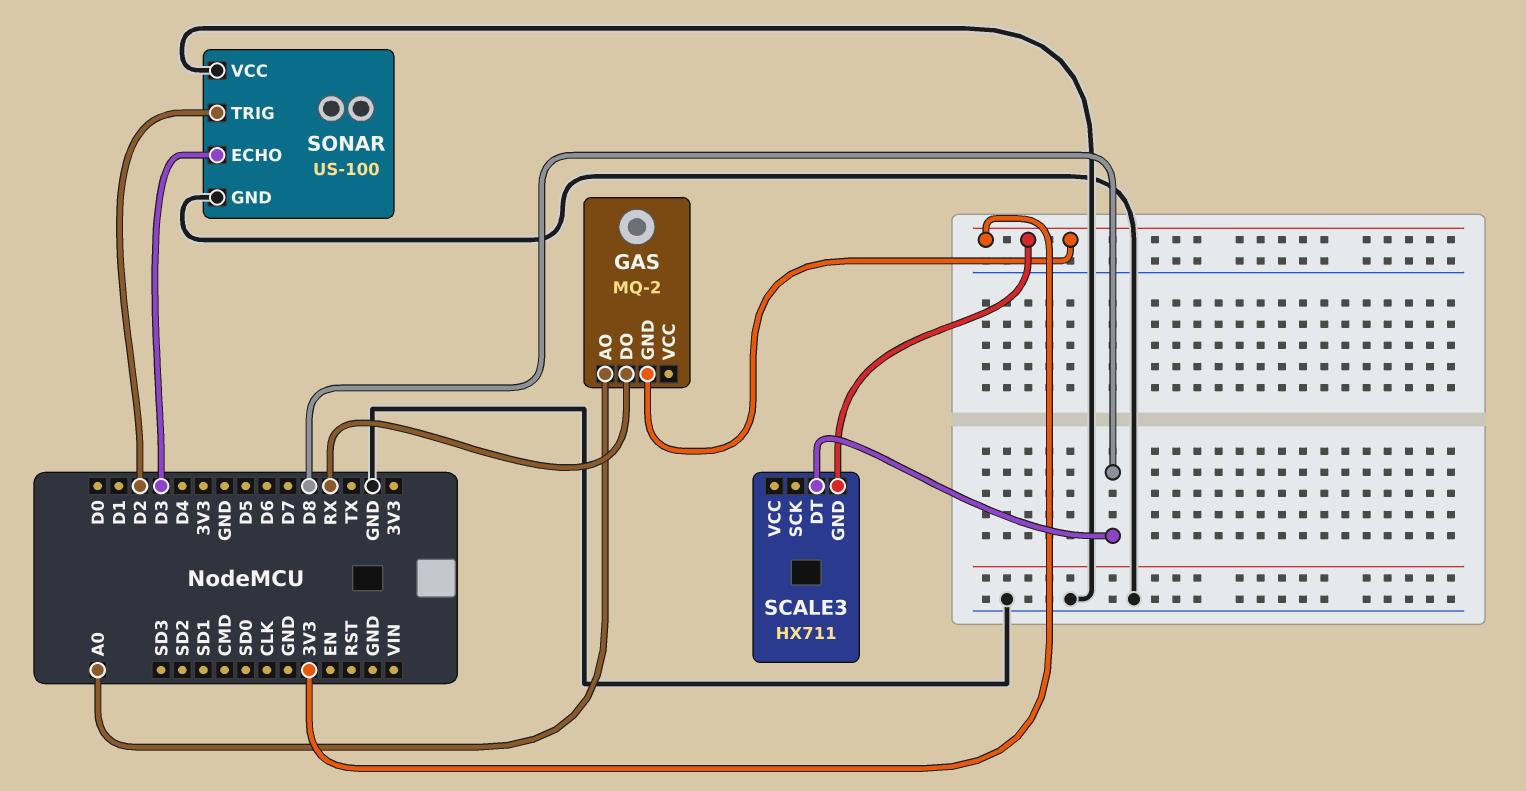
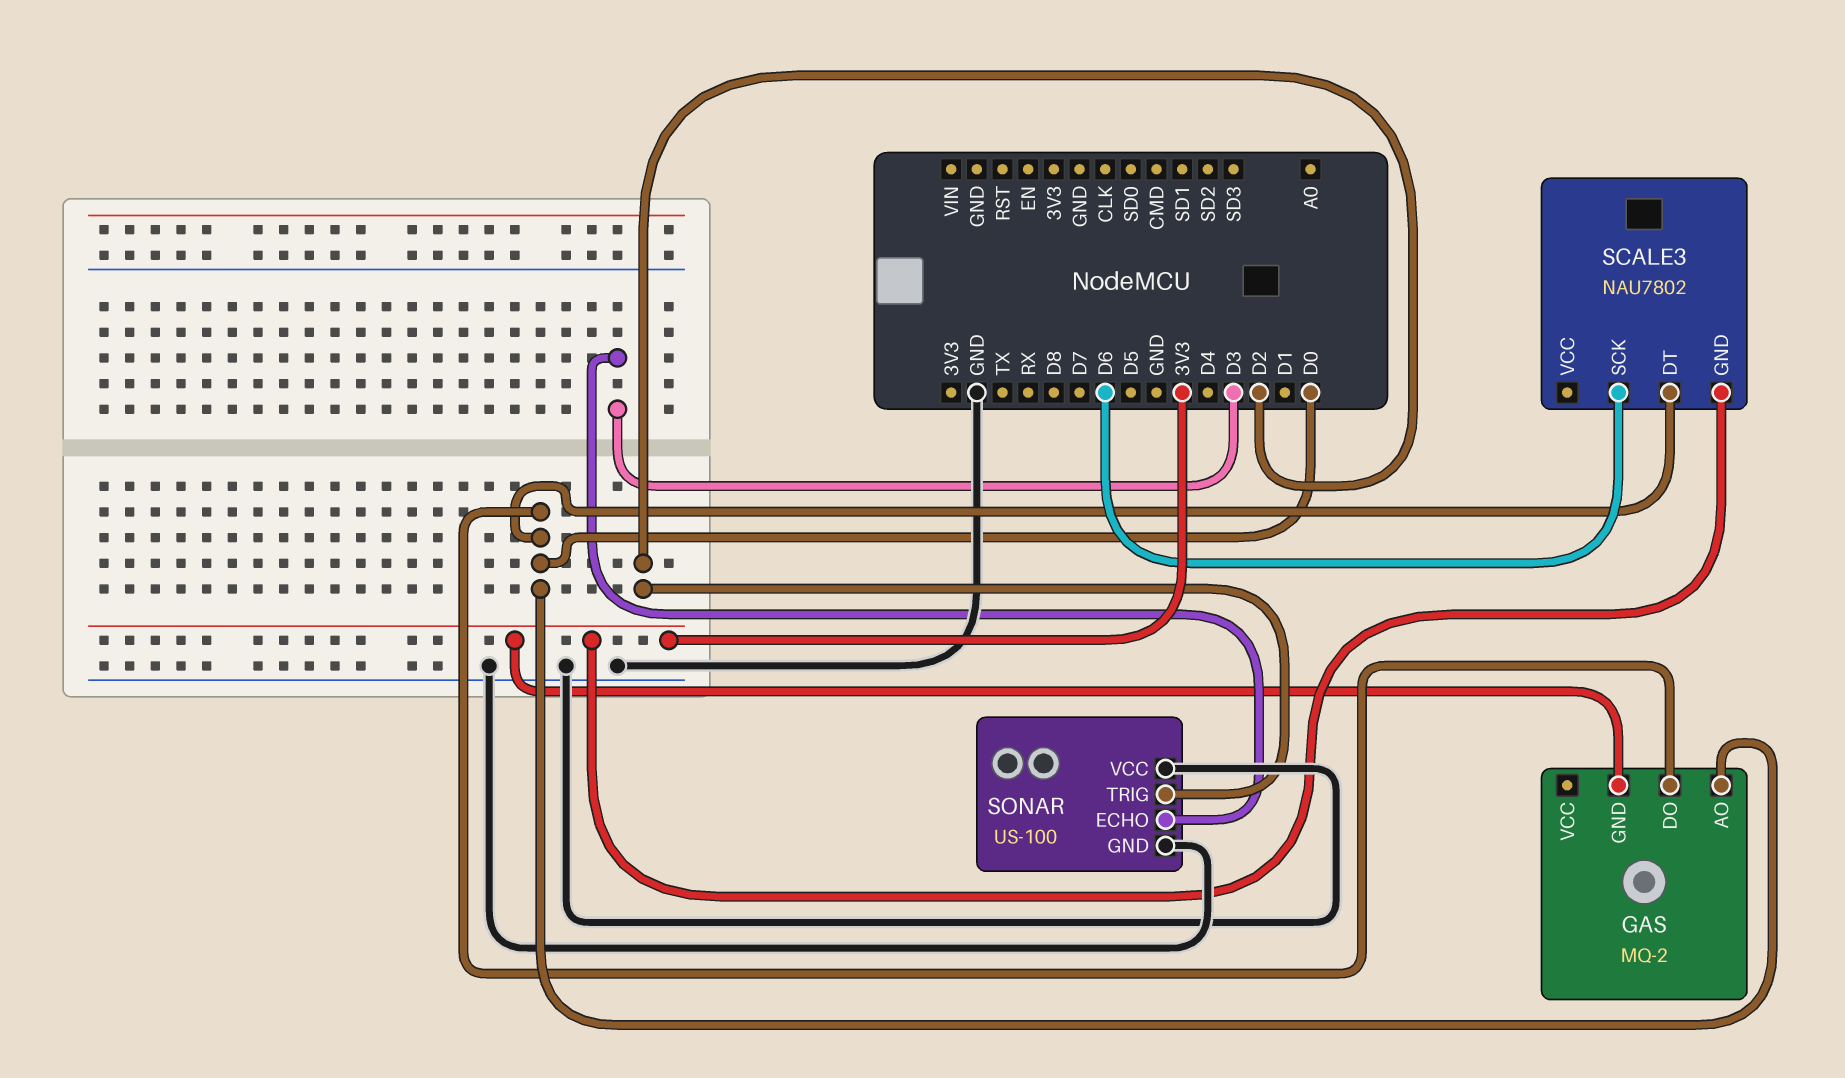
GAS pin AO: A0 -> D0
GAS pin DO: RX -> D0
SCALE3: HX711 -> NAU7802
SCALE3 pin DT: D8 -> D0
SCALE3 pin SCK: none -> D6

